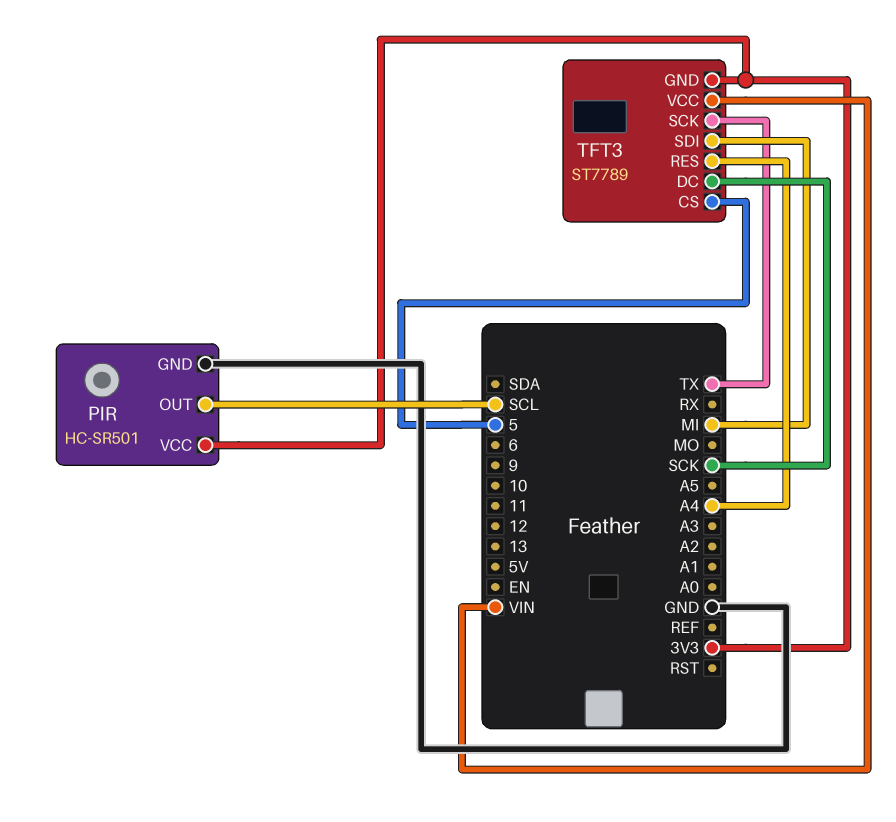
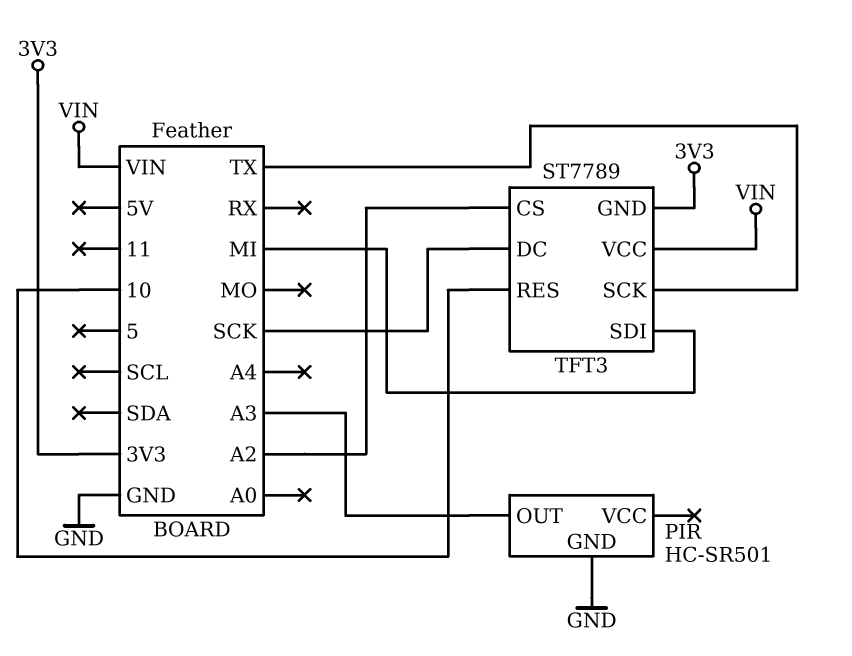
PIR pin OUT: SCL -> A3
PIR pin VCC: 3V3 -> none
TFT3 pin CS: 5 -> A2
TFT3 pin RES: A4 -> 10

